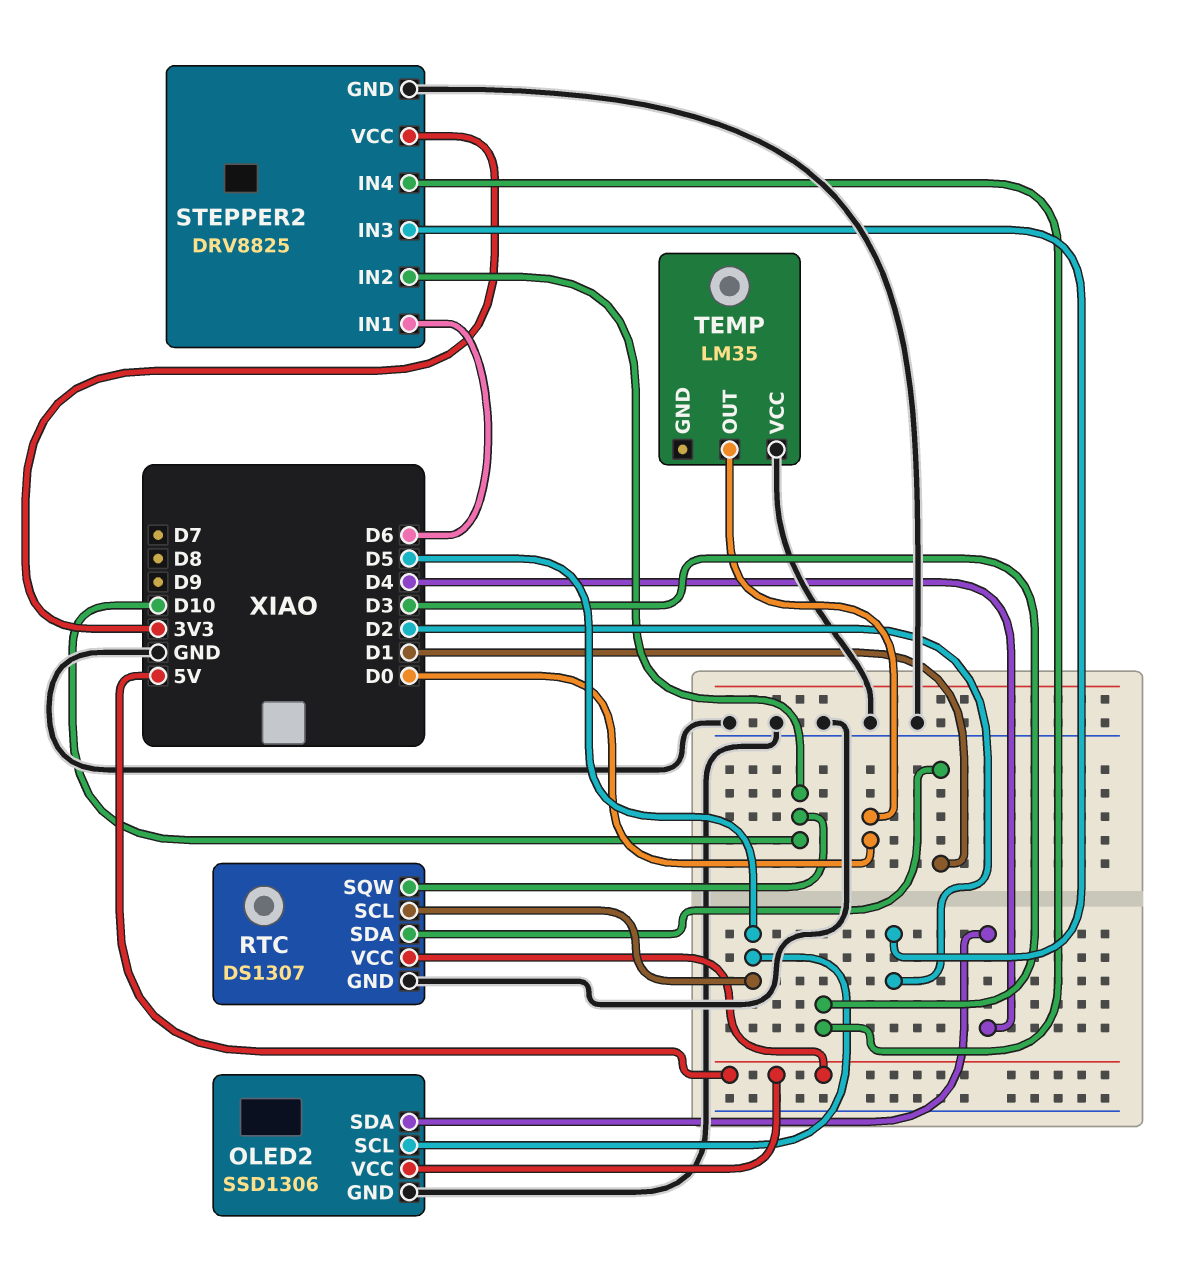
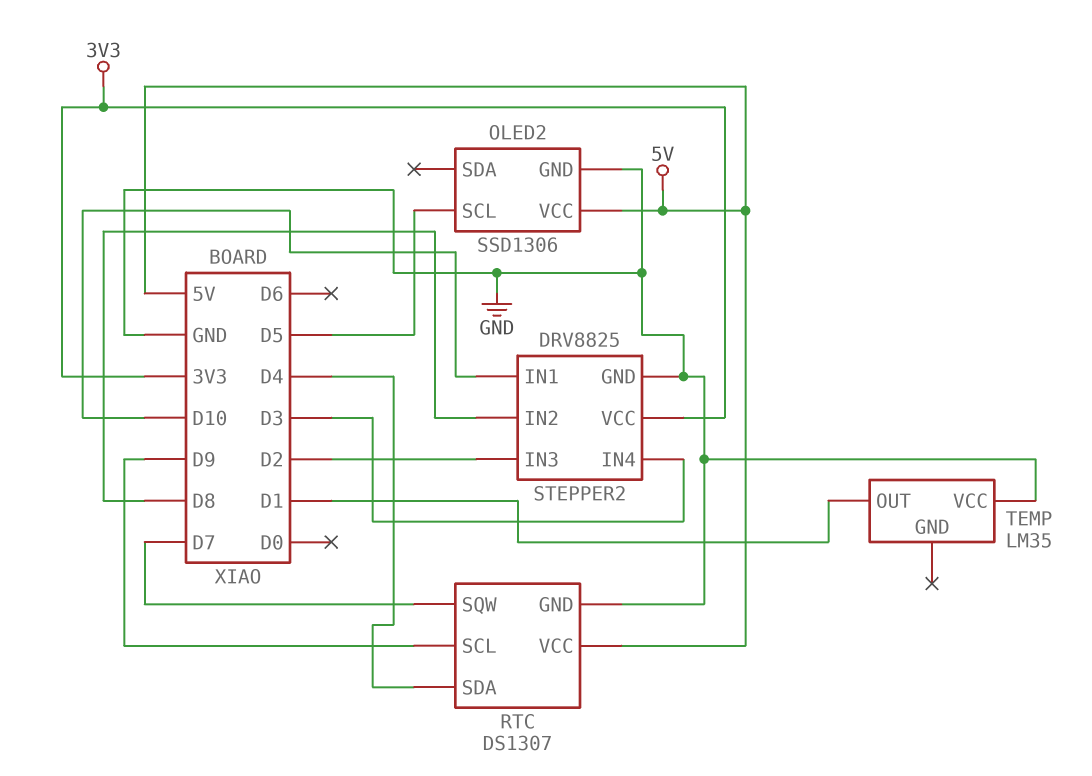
OLED2 pin SDA: D4 -> none
RTC pin SCL: D5 -> D9
RTC pin SDA: D1 -> D4
RTC pin SQW: D10 -> D7
STEPPER2 pin IN1: D6 -> D10
STEPPER2 pin IN2: D10 -> D8
TEMP pin OUT: D0 -> D1

